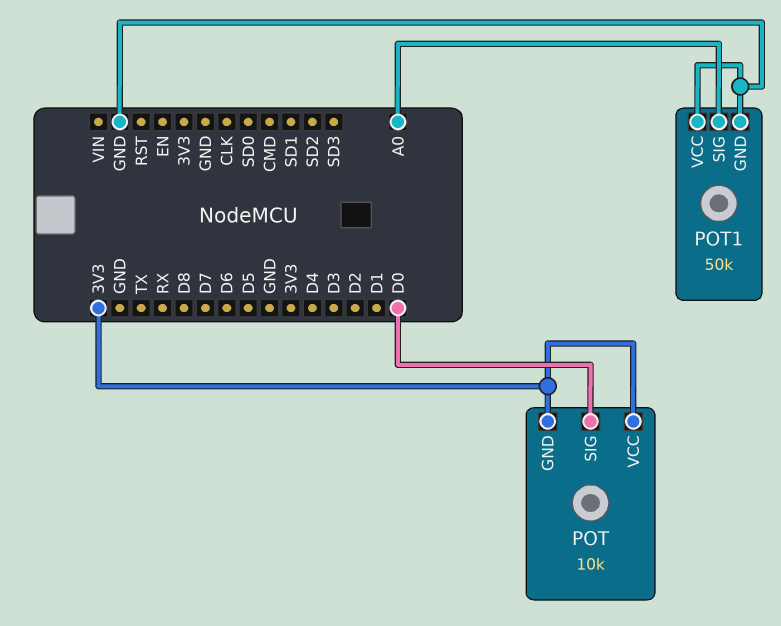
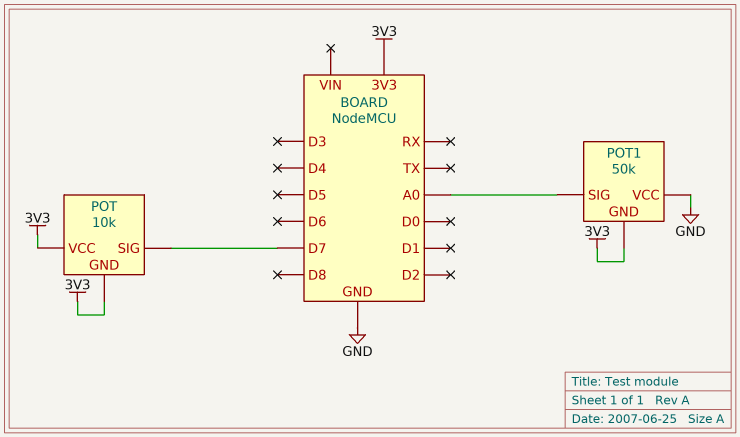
POT pin SIG: D0 -> D7
POT1 pin GND: GND -> 3V3

